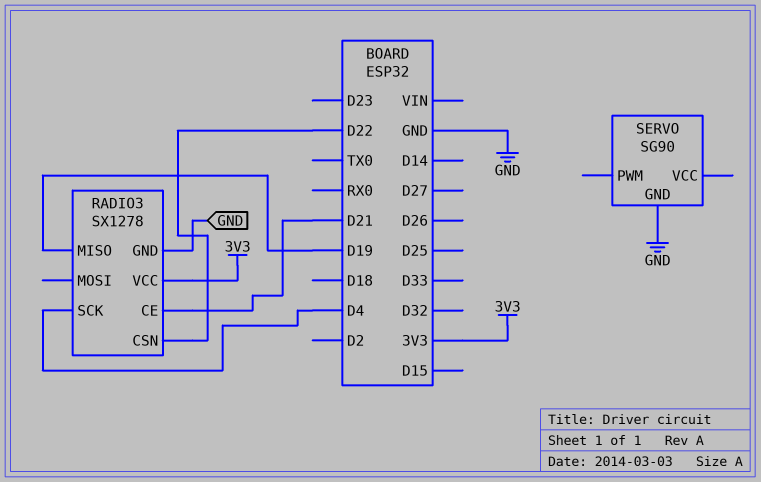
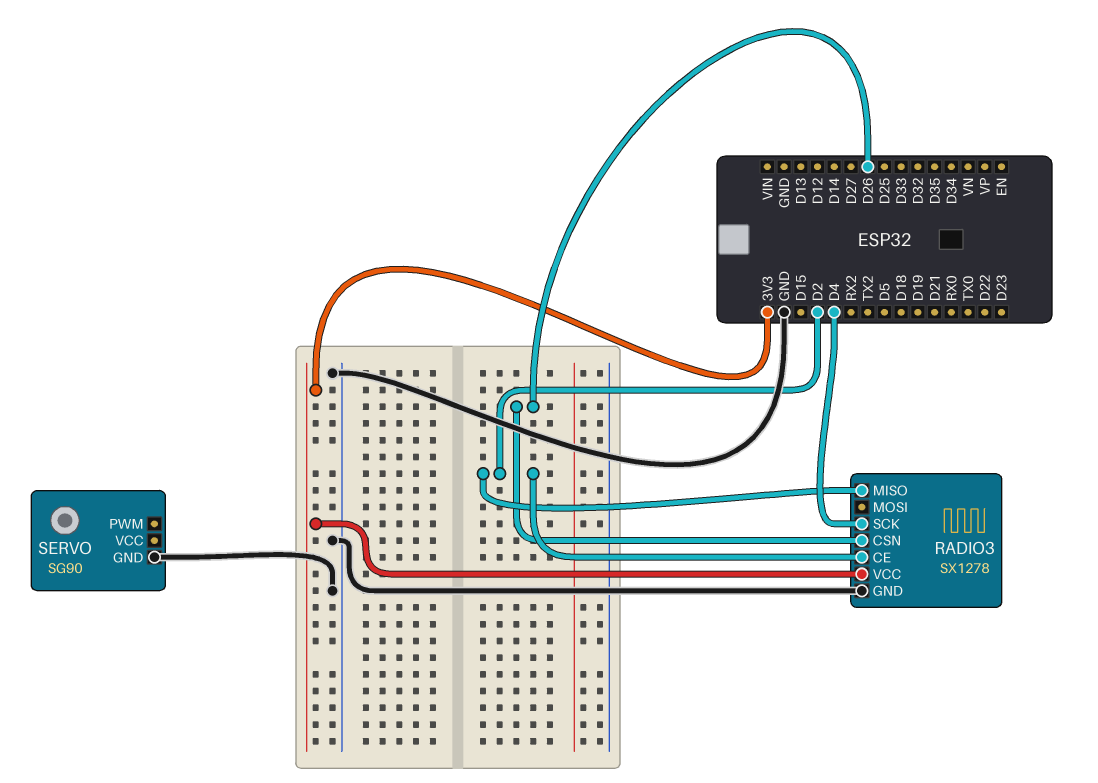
RADIO3 pin CE: D21 -> D2
RADIO3 pin CSN: D22 -> D26
RADIO3 pin MISO: D19 -> D2

